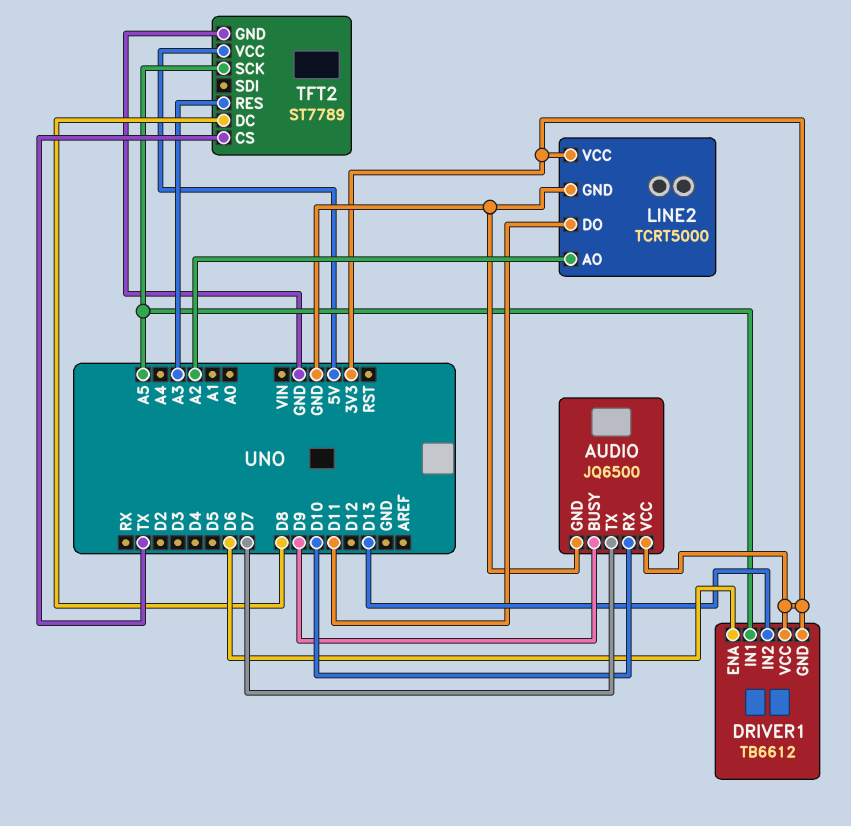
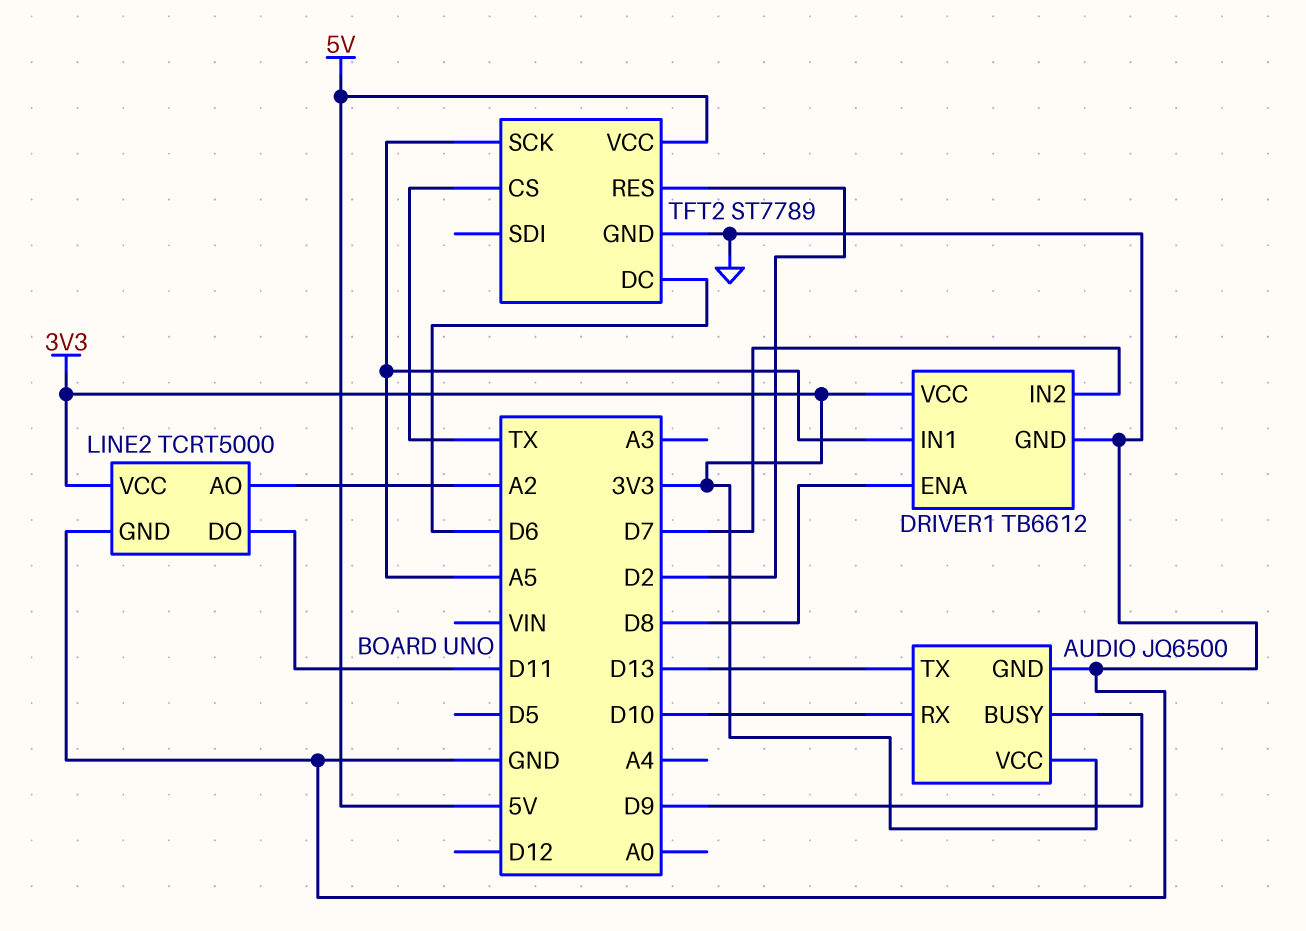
AUDIO pin TX: D7 -> D13
DRIVER1 pin ENA: D6 -> D8
DRIVER1 pin GND: 3V3 -> GND
DRIVER1 pin IN2: D13 -> D7
TFT2 pin DC: D8 -> D6
TFT2 pin RES: A3 -> D2

